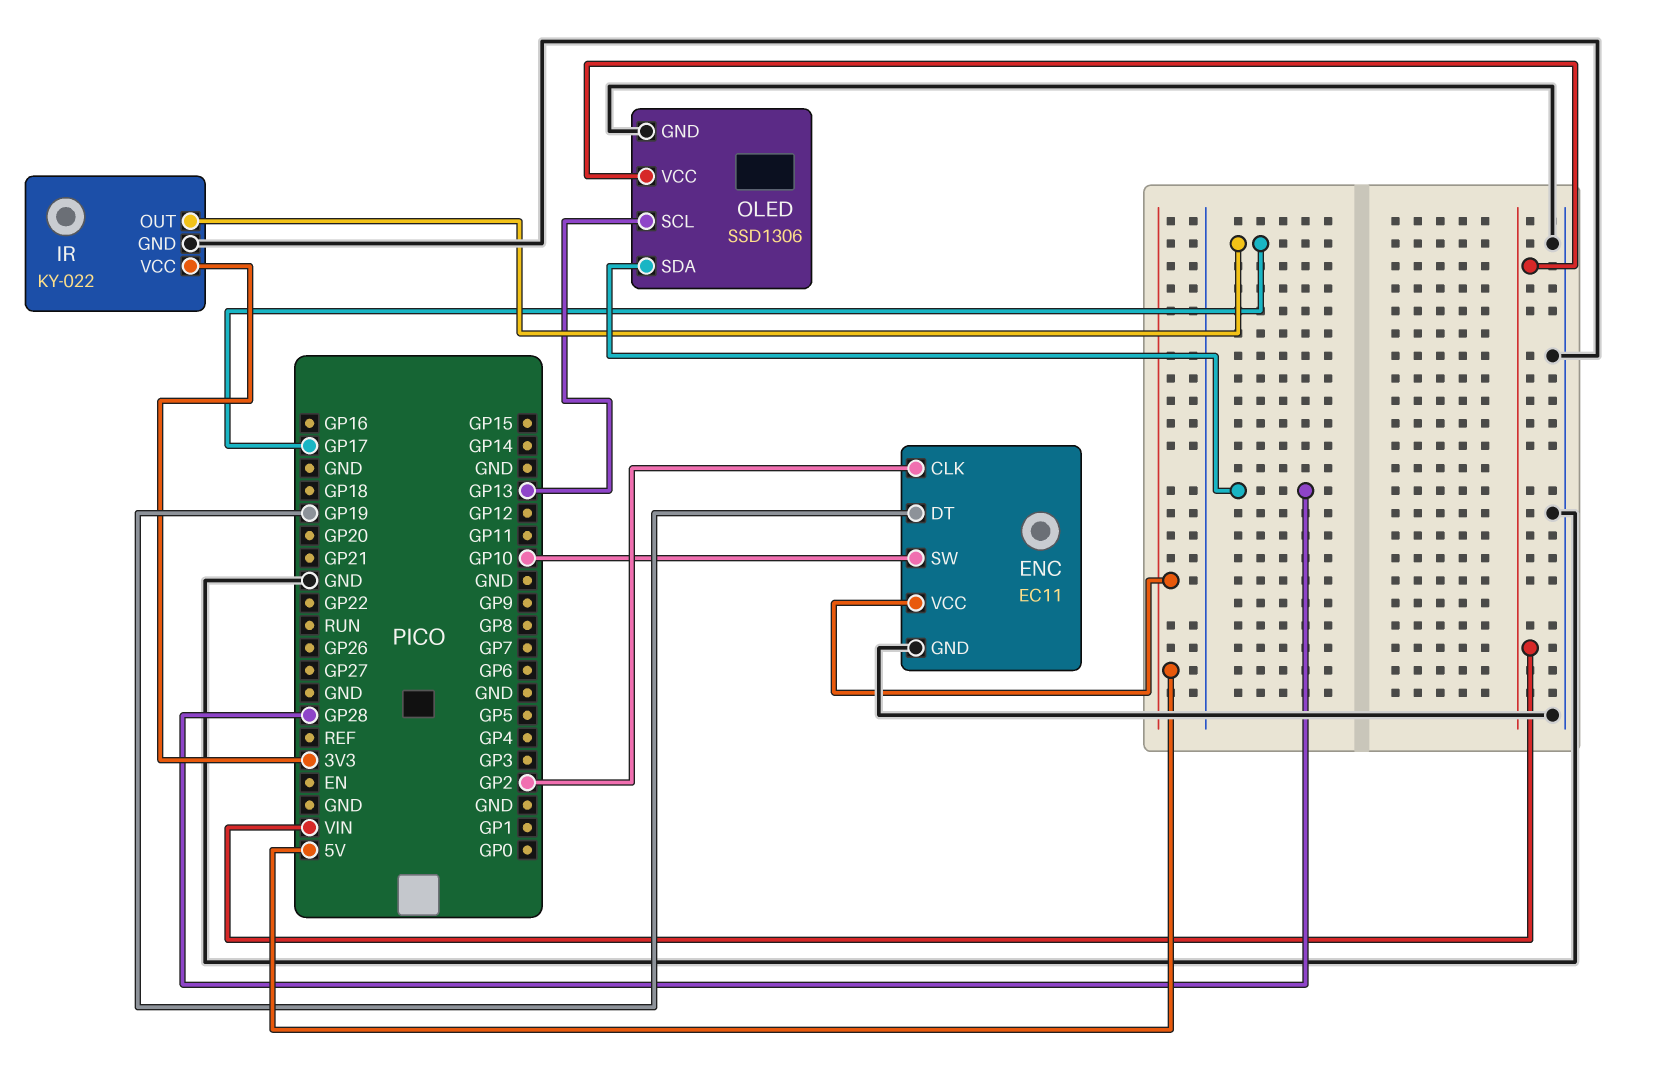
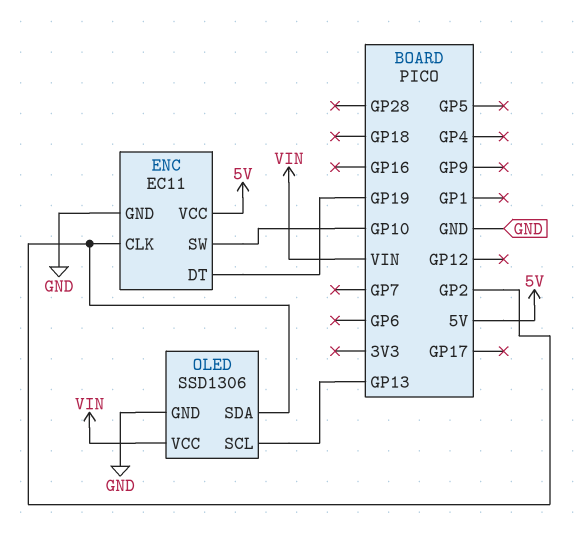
IR: KY-022 -> none
IR pin GND: GND -> none
IR pin OUT: GP17 -> none
IR pin VCC: 3V3 -> none
OLED pin SDA: GP28 -> GP2

